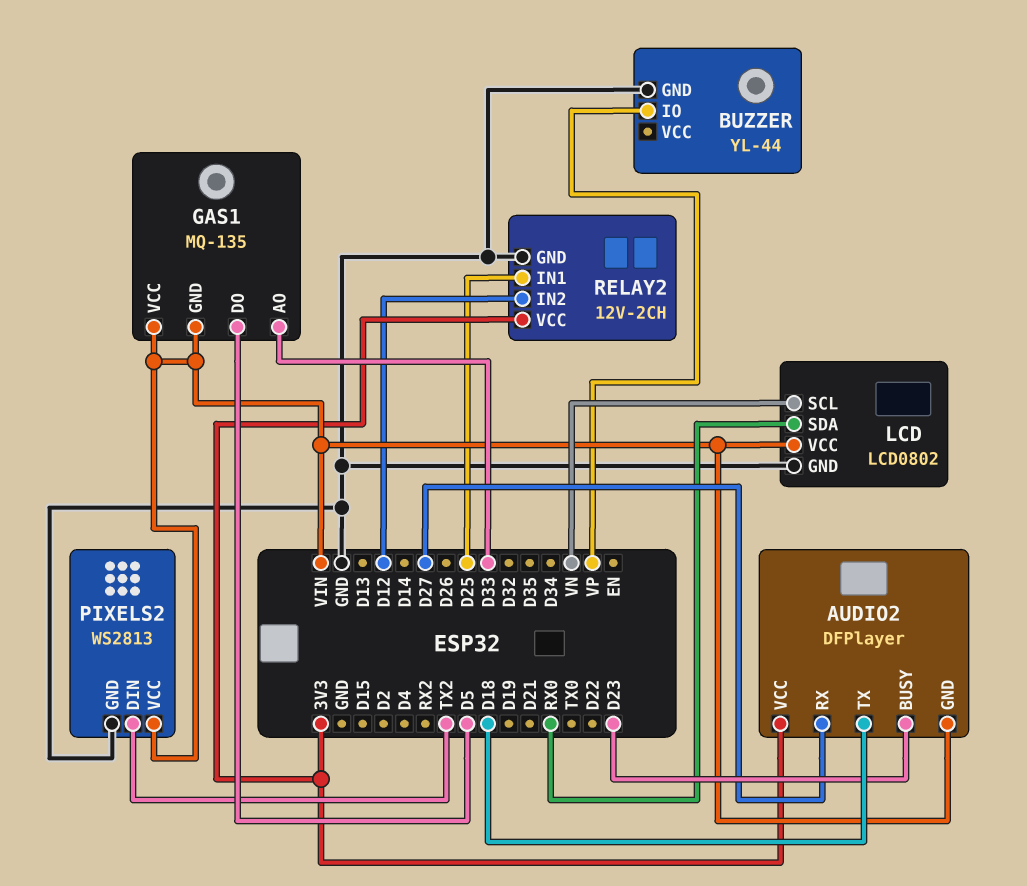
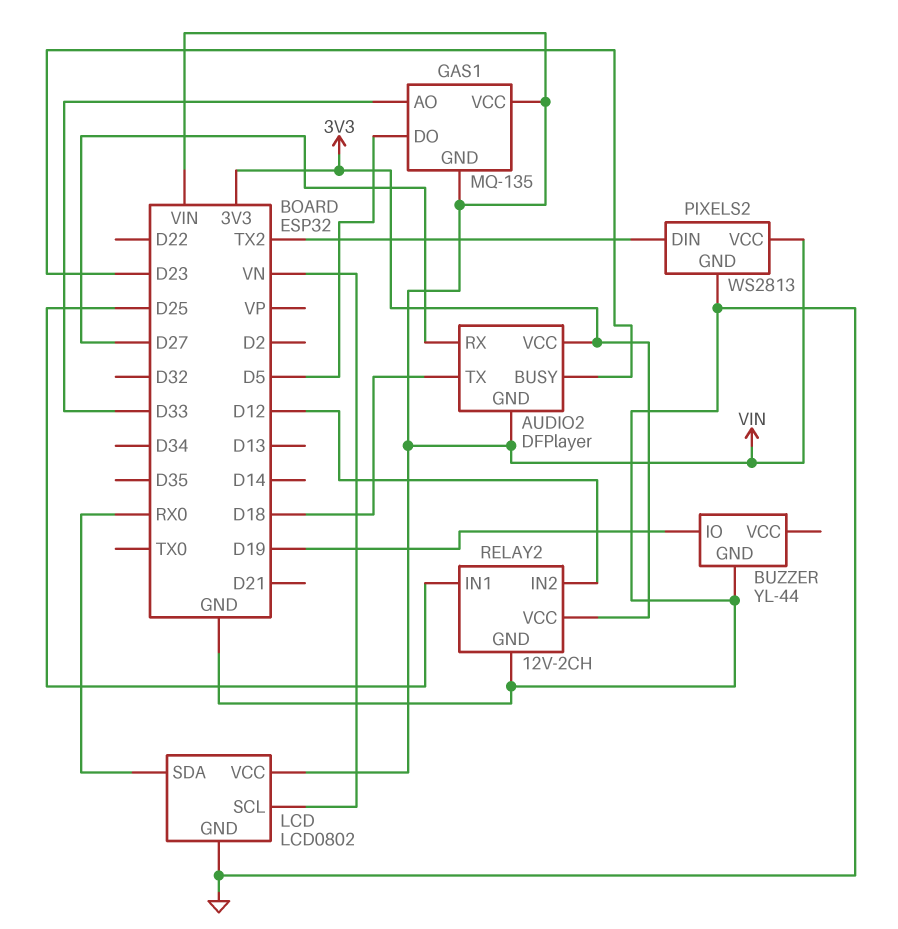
BUZZER pin IO: VP -> D19

